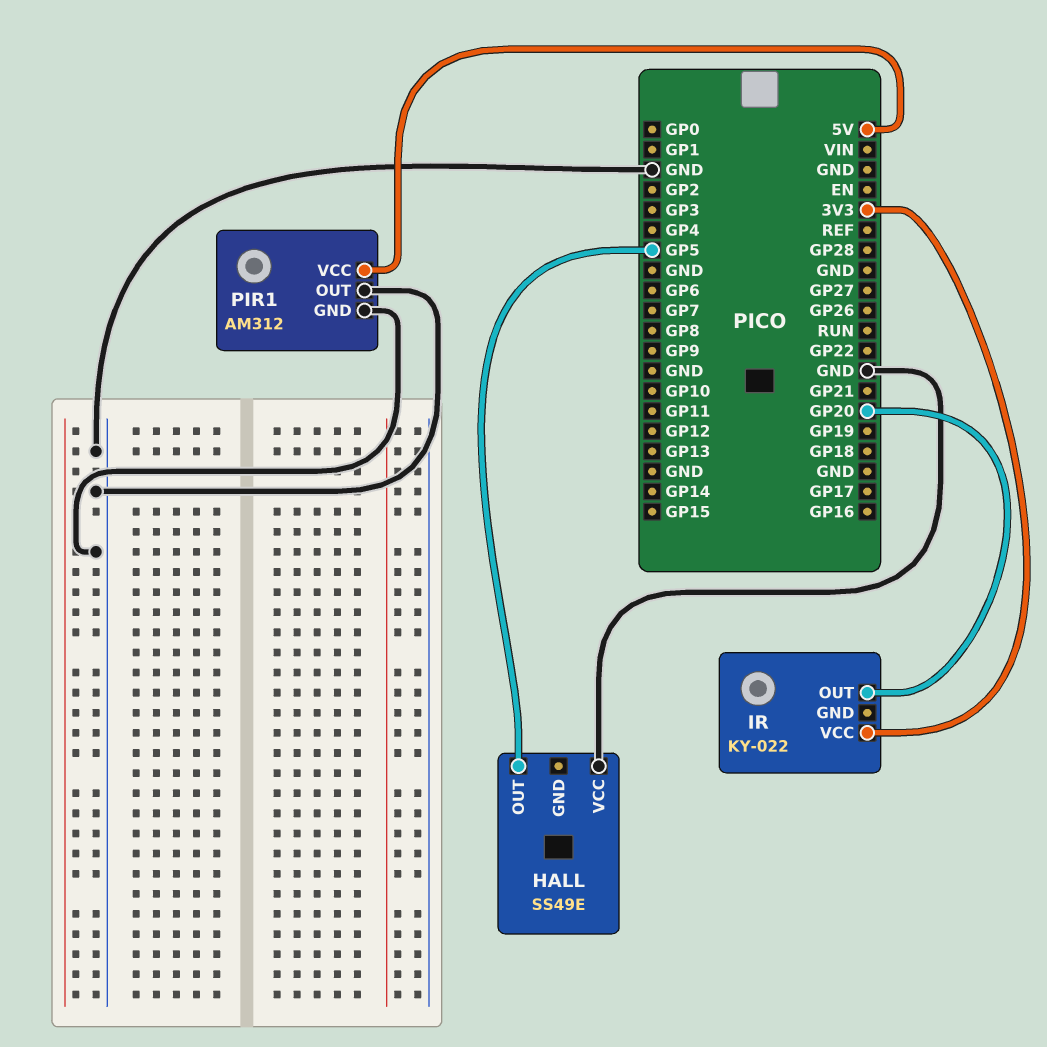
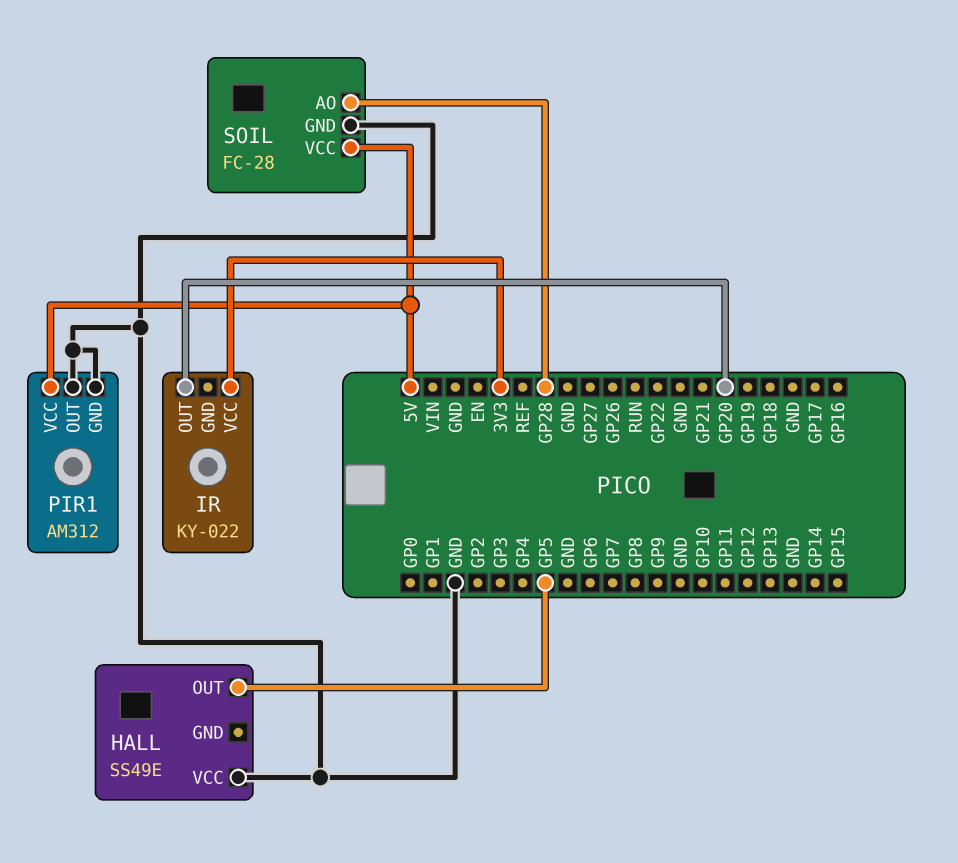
SOIL: none -> FC-28
SOIL pin AO: none -> GP28
SOIL pin GND: none -> GND
SOIL pin VCC: none -> 5V

